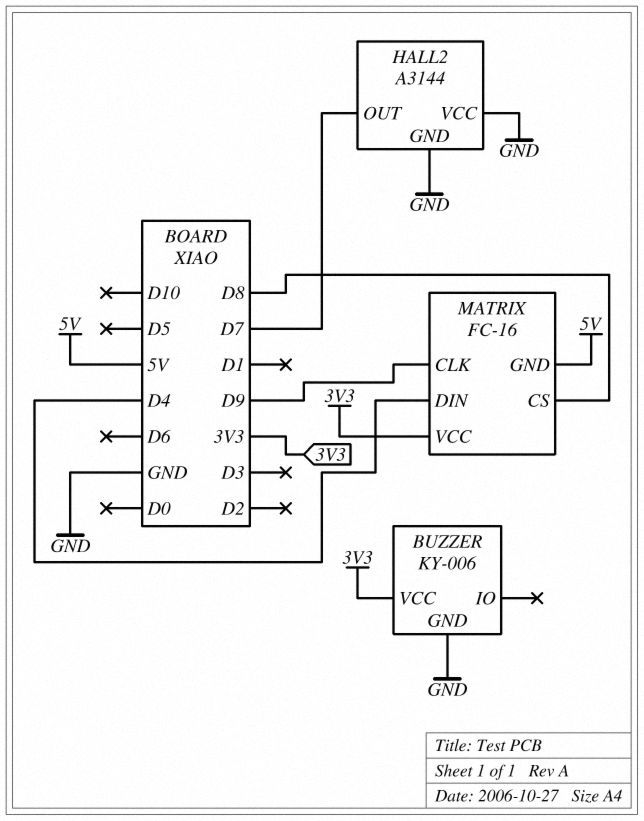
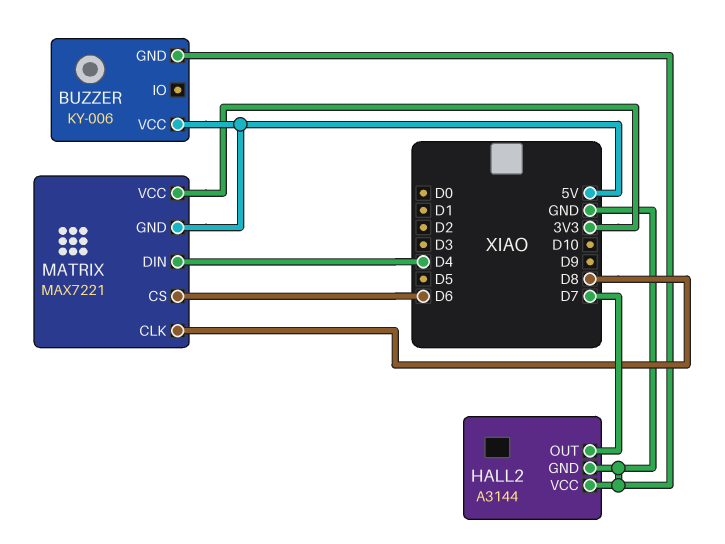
BUZZER pin VCC: 3V3 -> 5V
MATRIX: FC-16 -> MAX7221
MATRIX pin CLK: D9 -> D8
MATRIX pin CS: D8 -> D6

